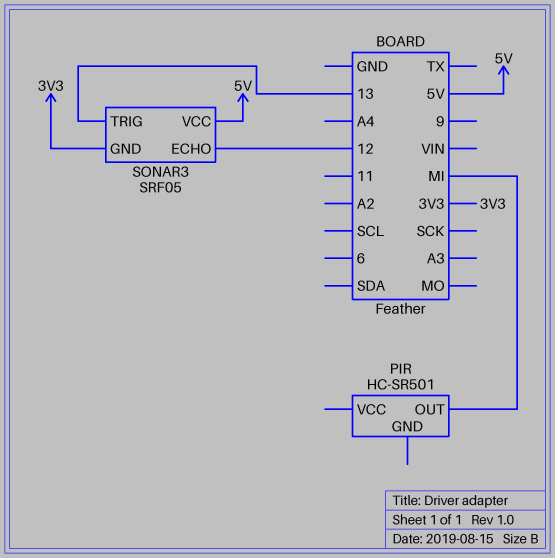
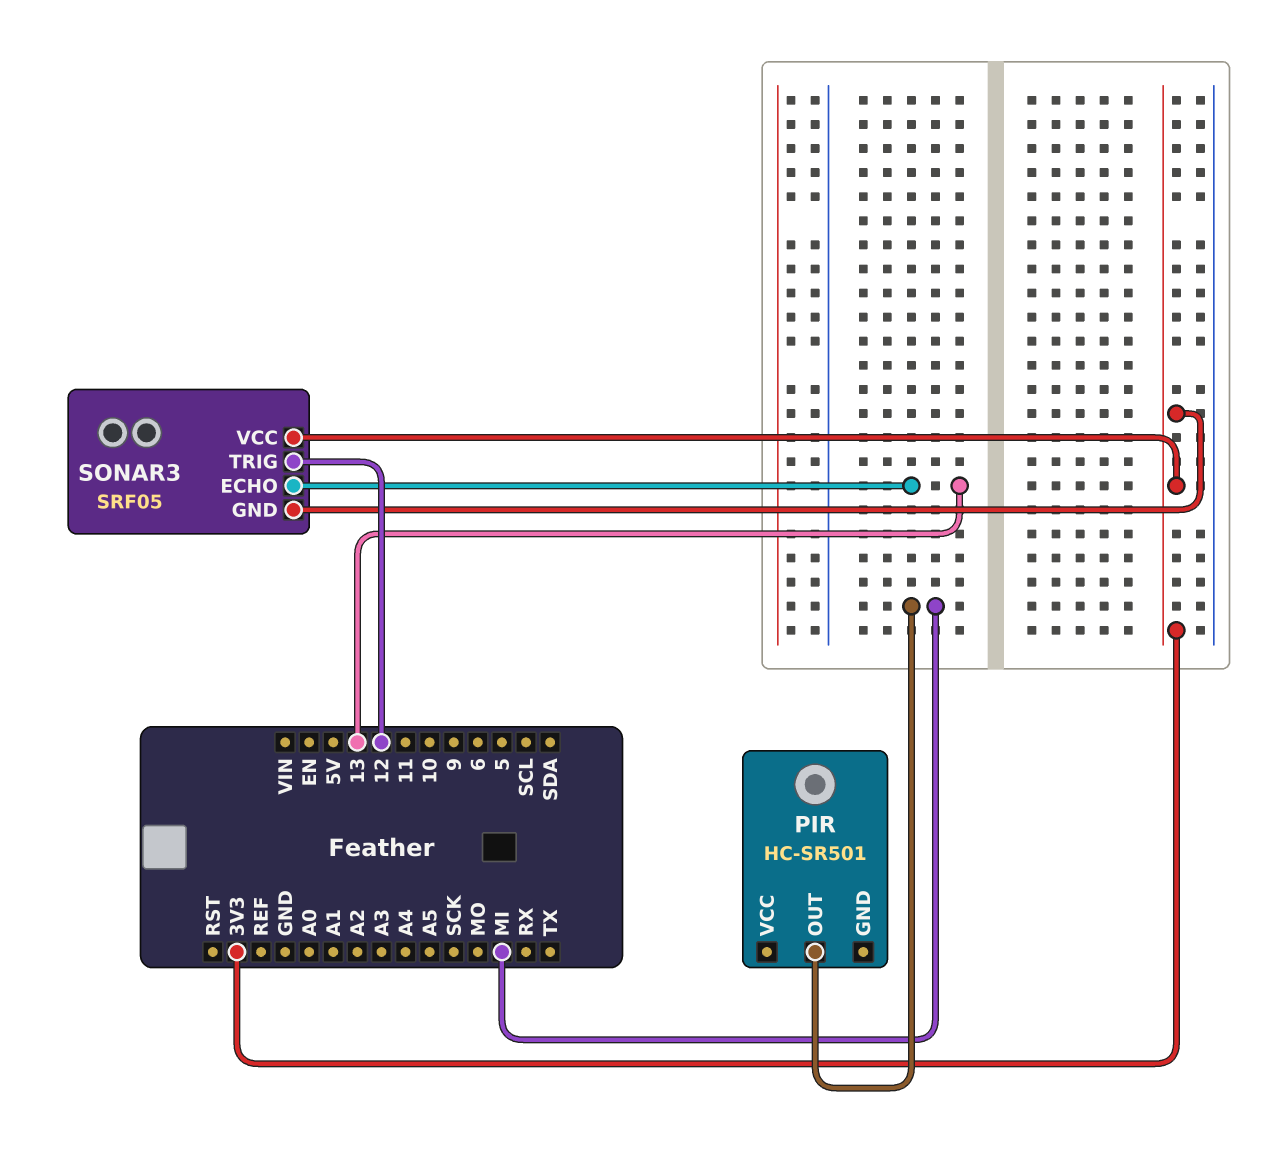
SONAR3 pin ECHO: 12 -> 13
SONAR3 pin TRIG: 13 -> 12
SONAR3 pin VCC: 5V -> 3V3

